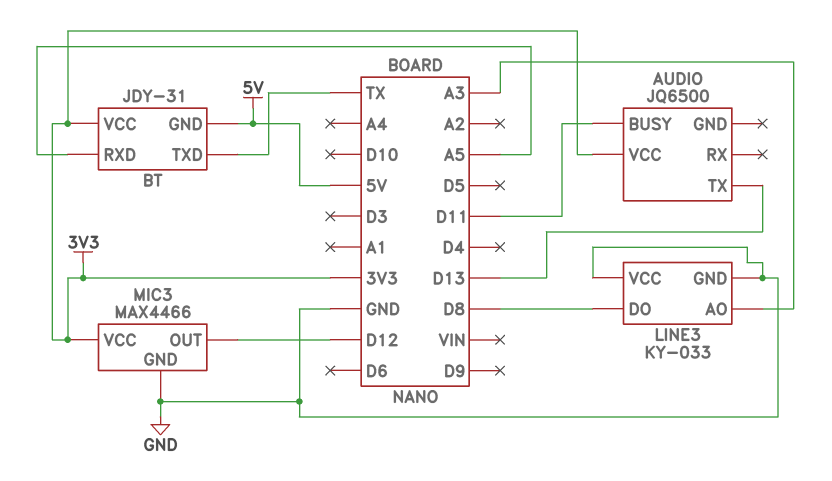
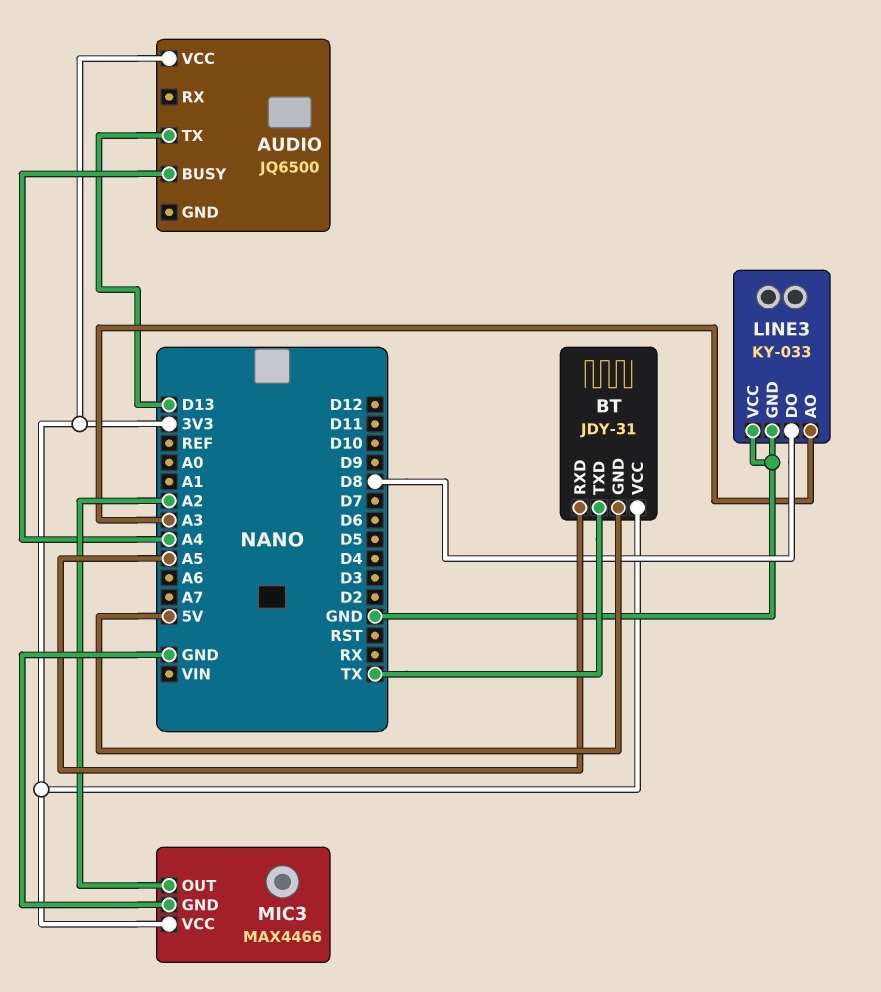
AUDIO pin BUSY: D11 -> A4
MIC3 pin OUT: D12 -> A2

